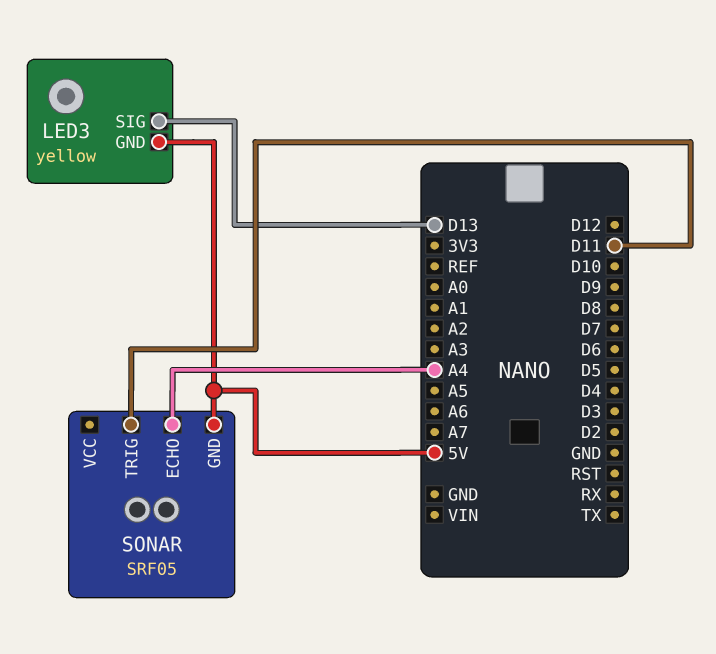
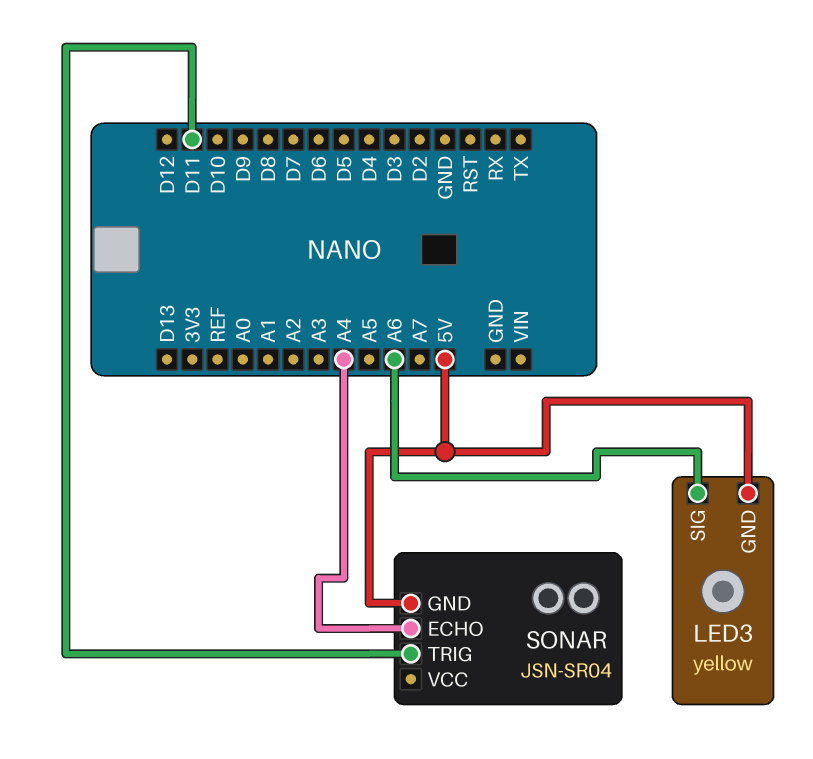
LED3 pin SIG: D13 -> A6
SONAR: SRF05 -> JSN-SR04

